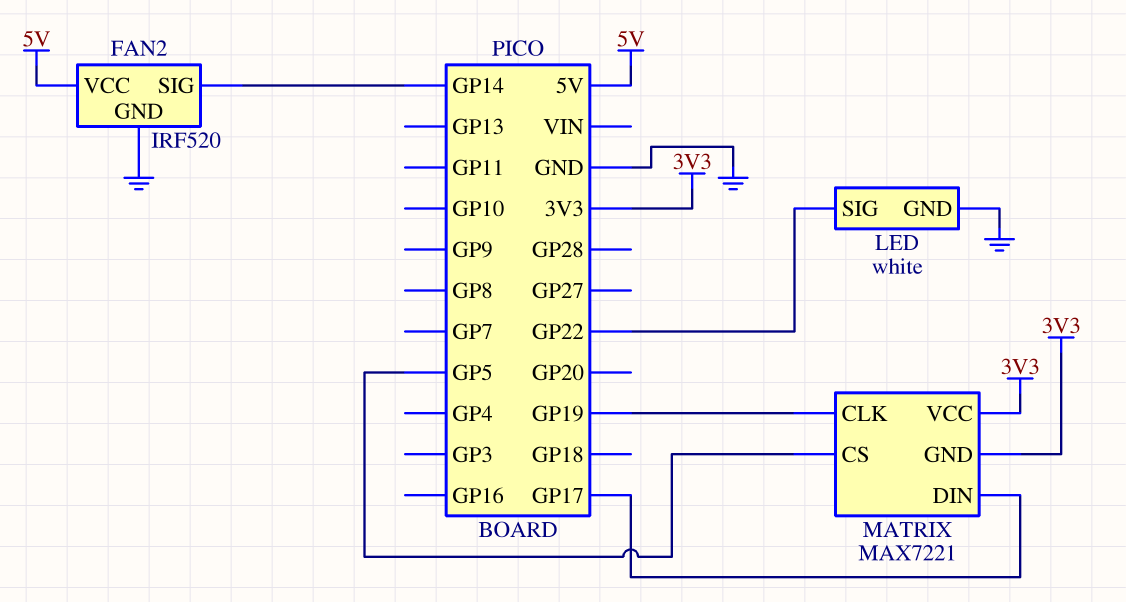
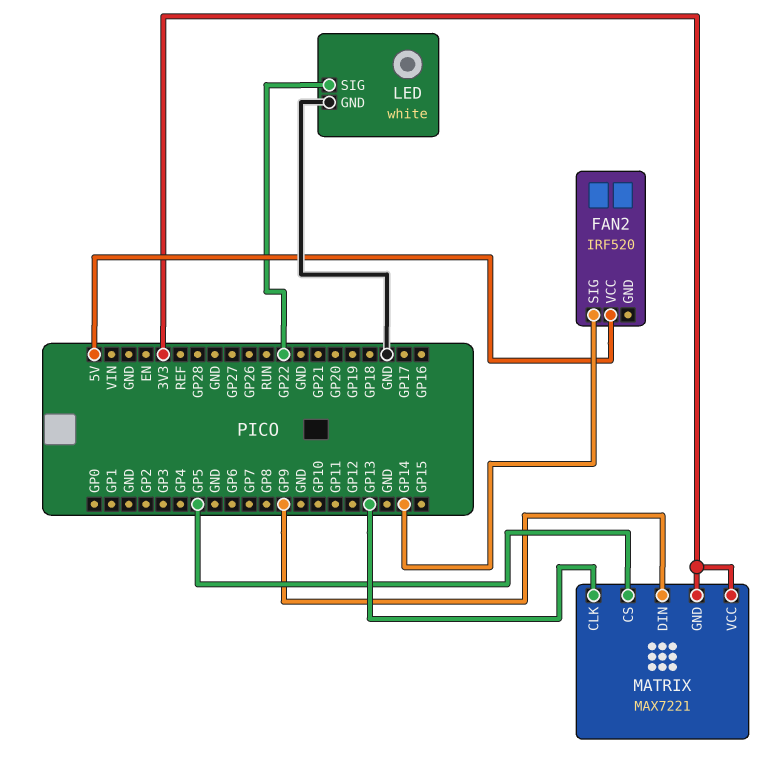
FAN2 pin GND: GND -> none
MATRIX pin CLK: GP19 -> GP13
MATRIX pin DIN: GP17 -> GP9

